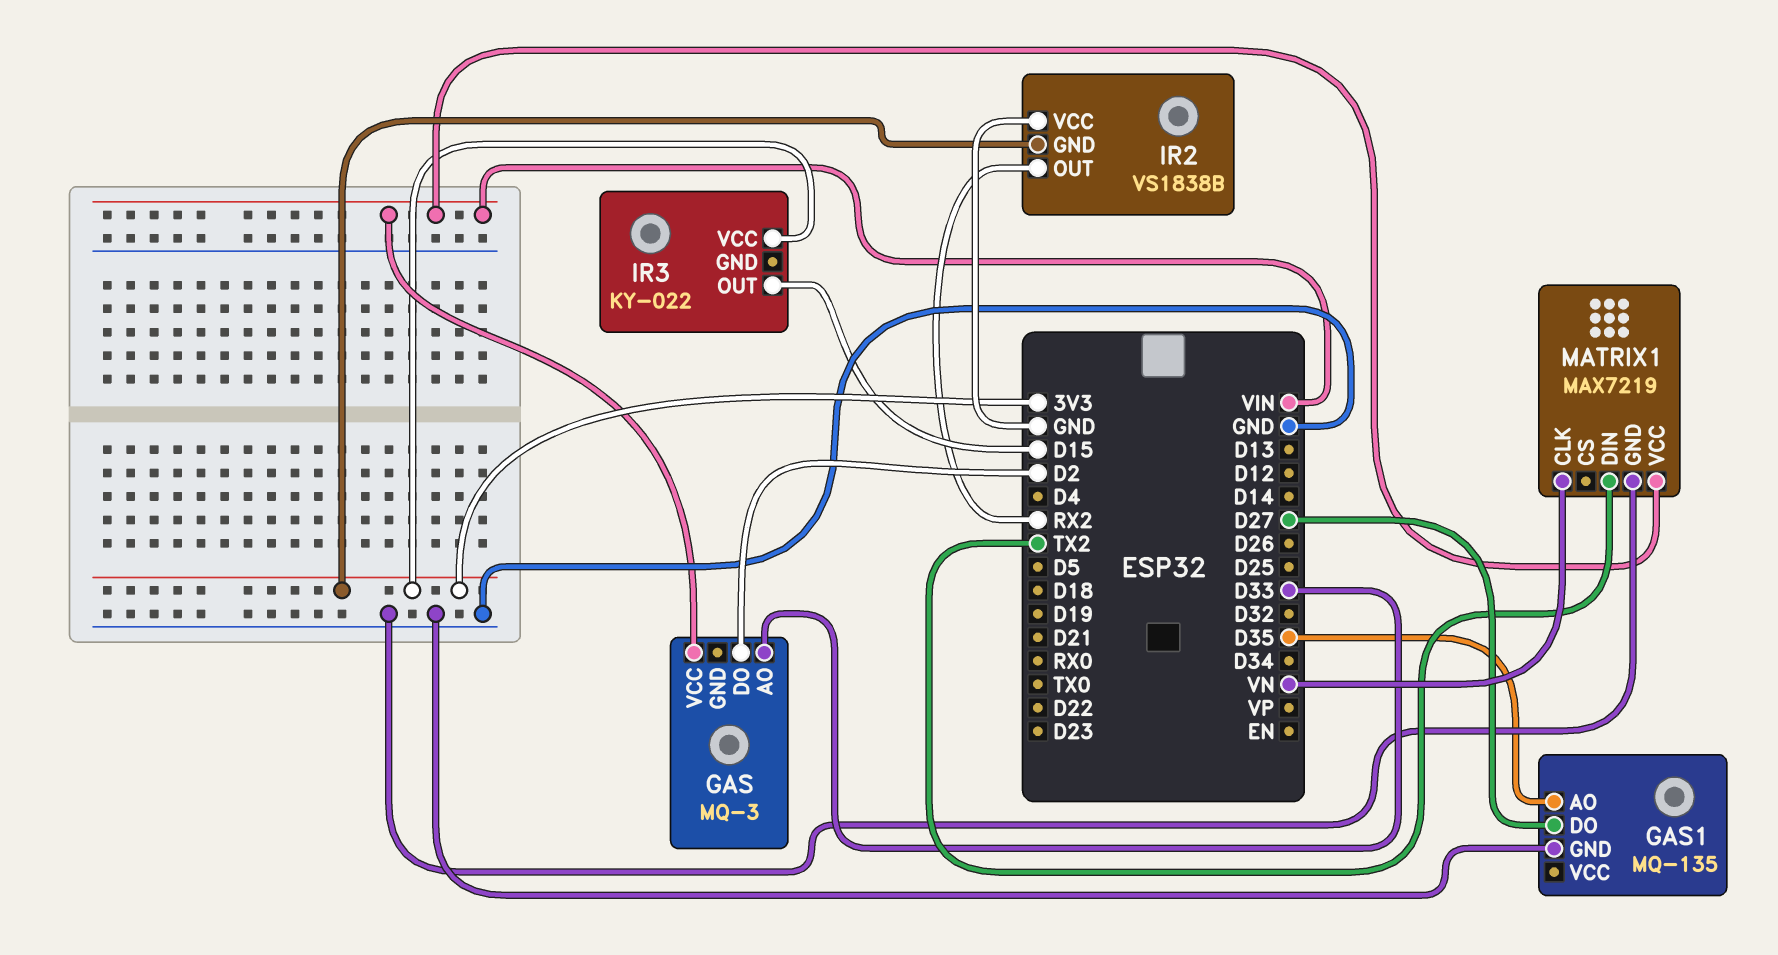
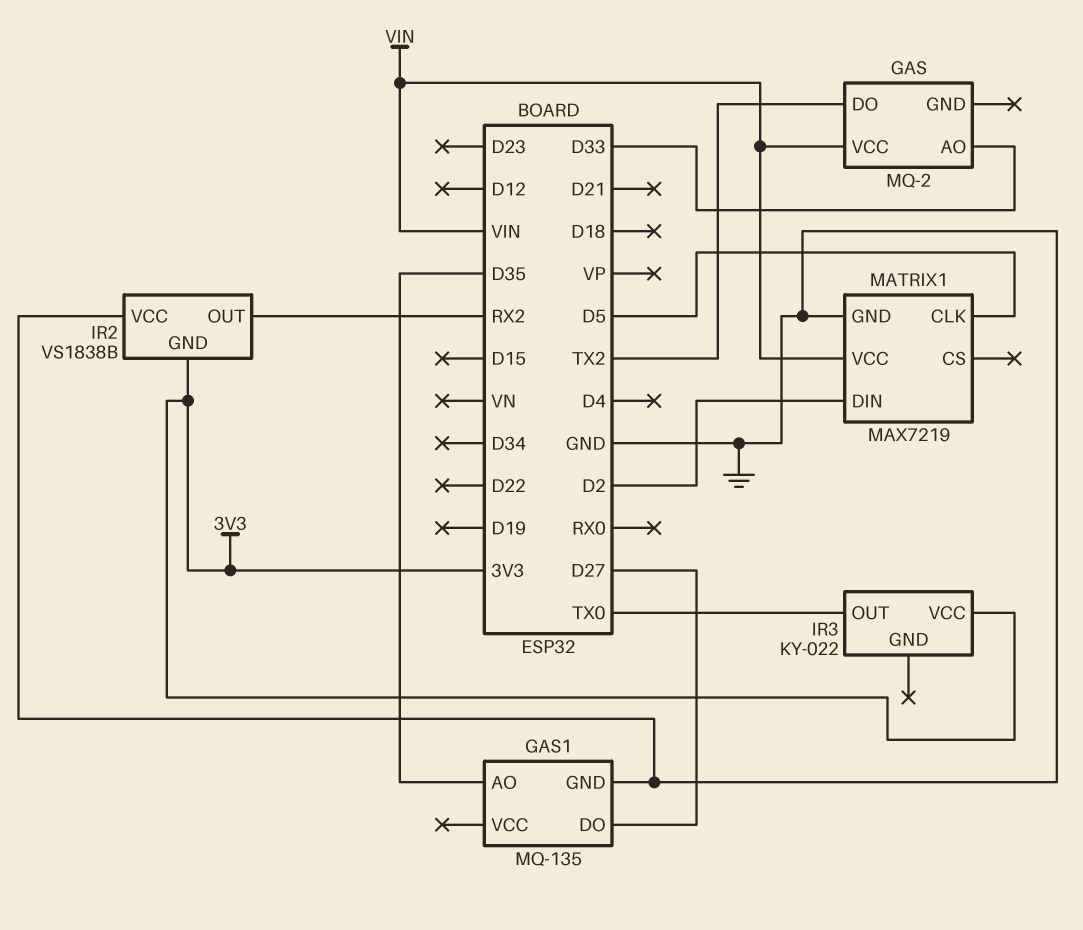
GAS: MQ-3 -> MQ-2
GAS pin DO: D2 -> TX2
IR3 pin OUT: D15 -> TX0
MATRIX1 pin CLK: VN -> D5
MATRIX1 pin DIN: TX2 -> D2

